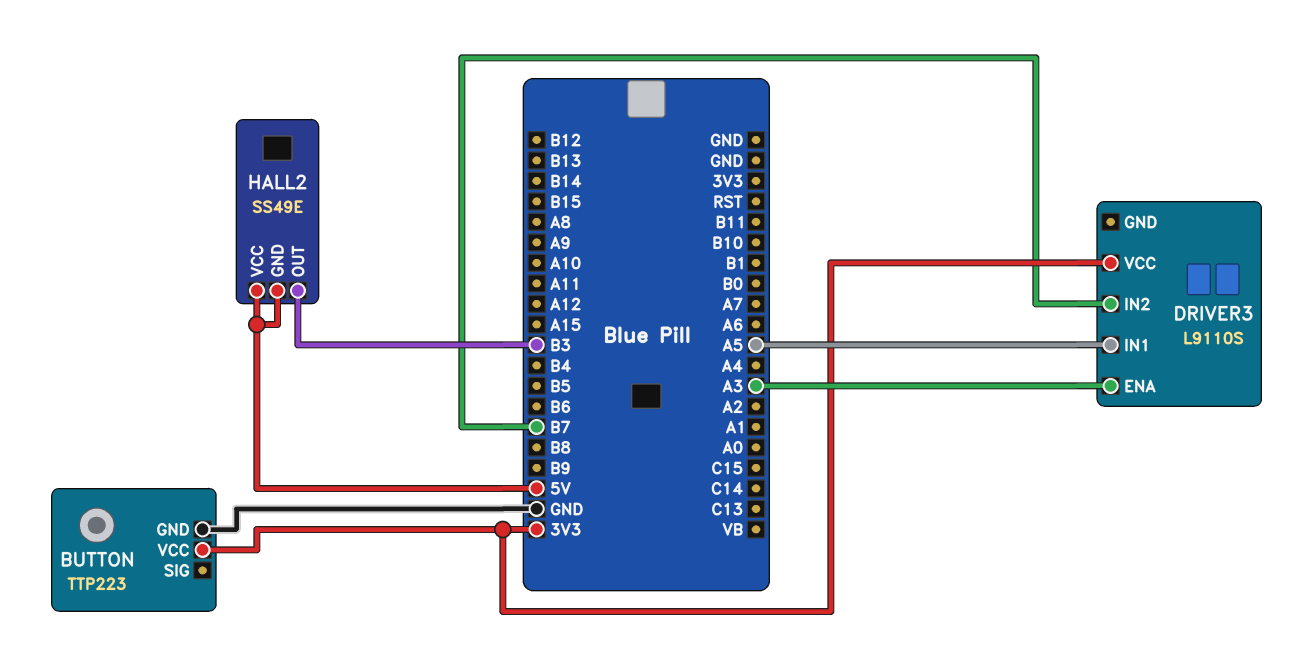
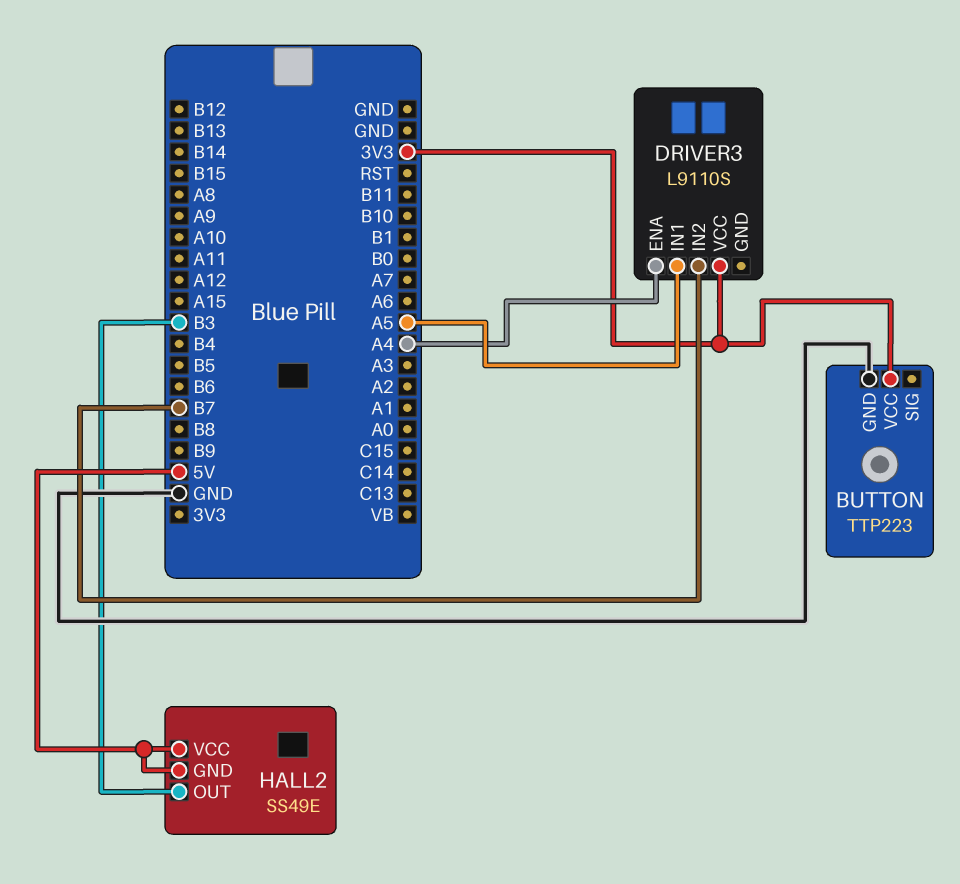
DRIVER3 pin ENA: A3 -> A4

